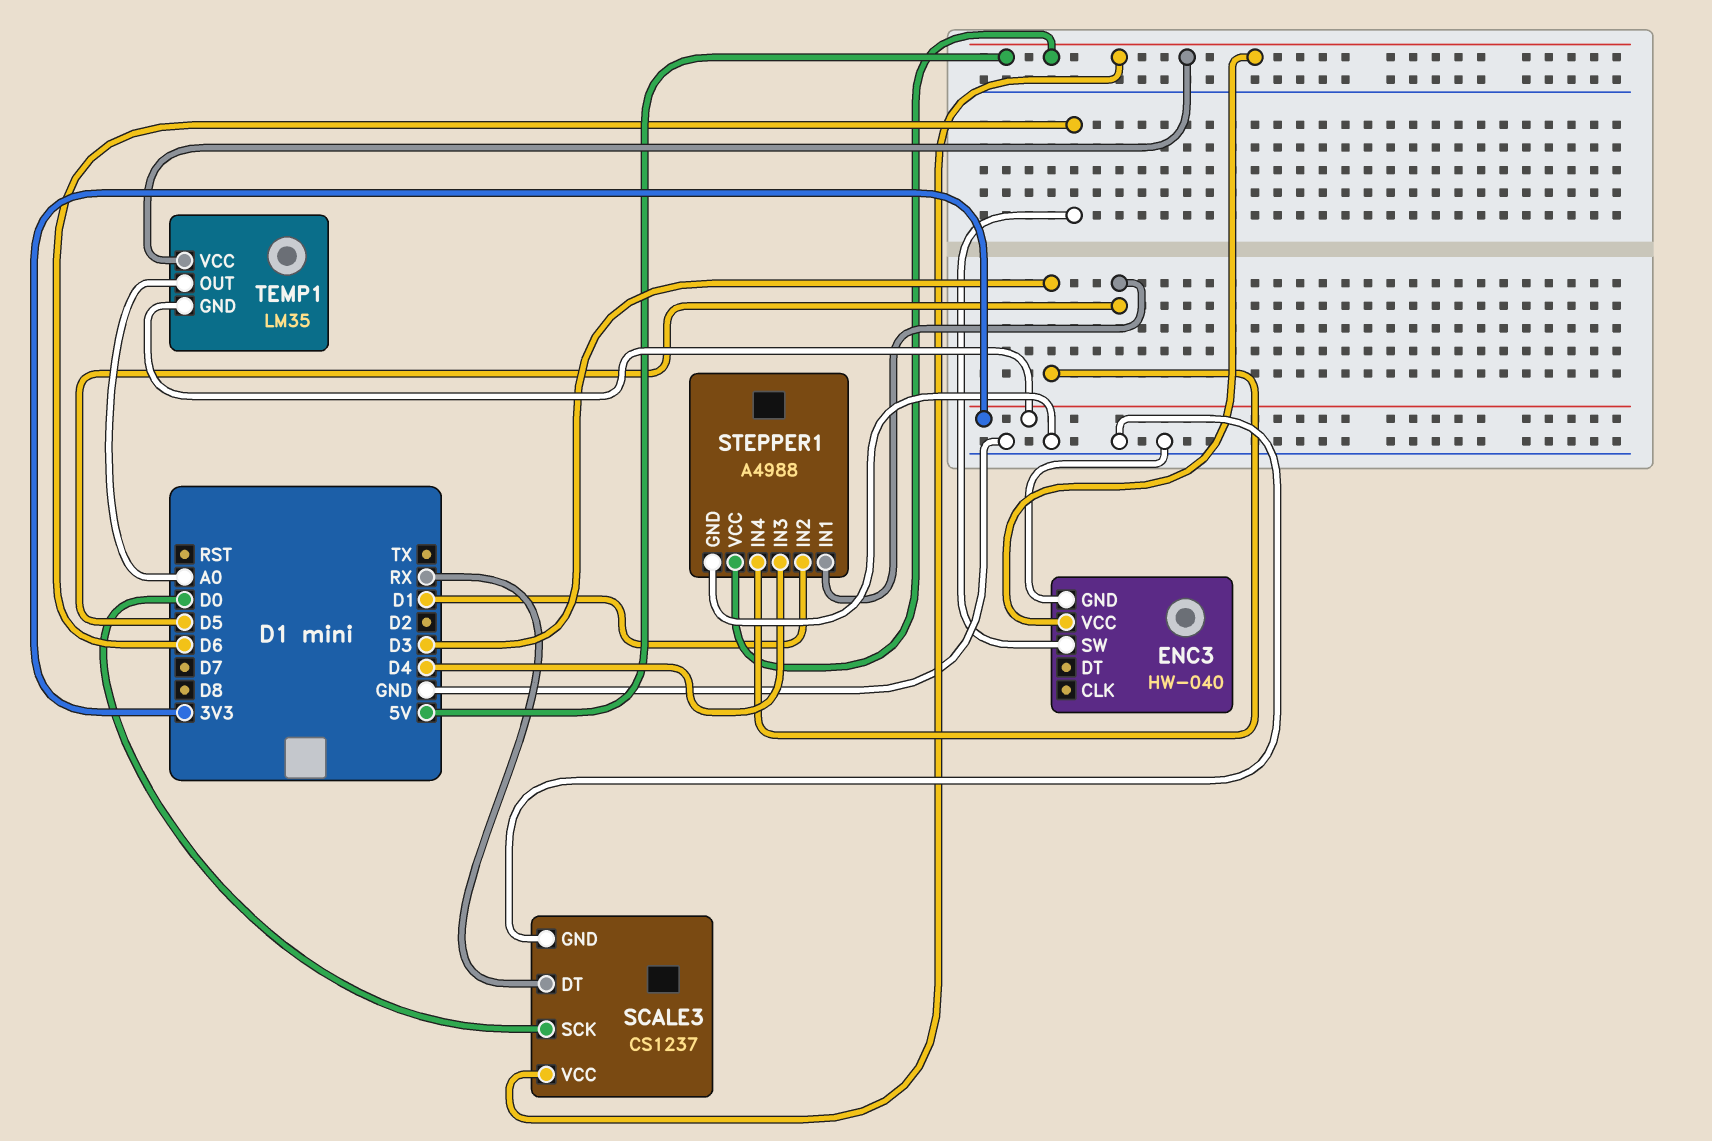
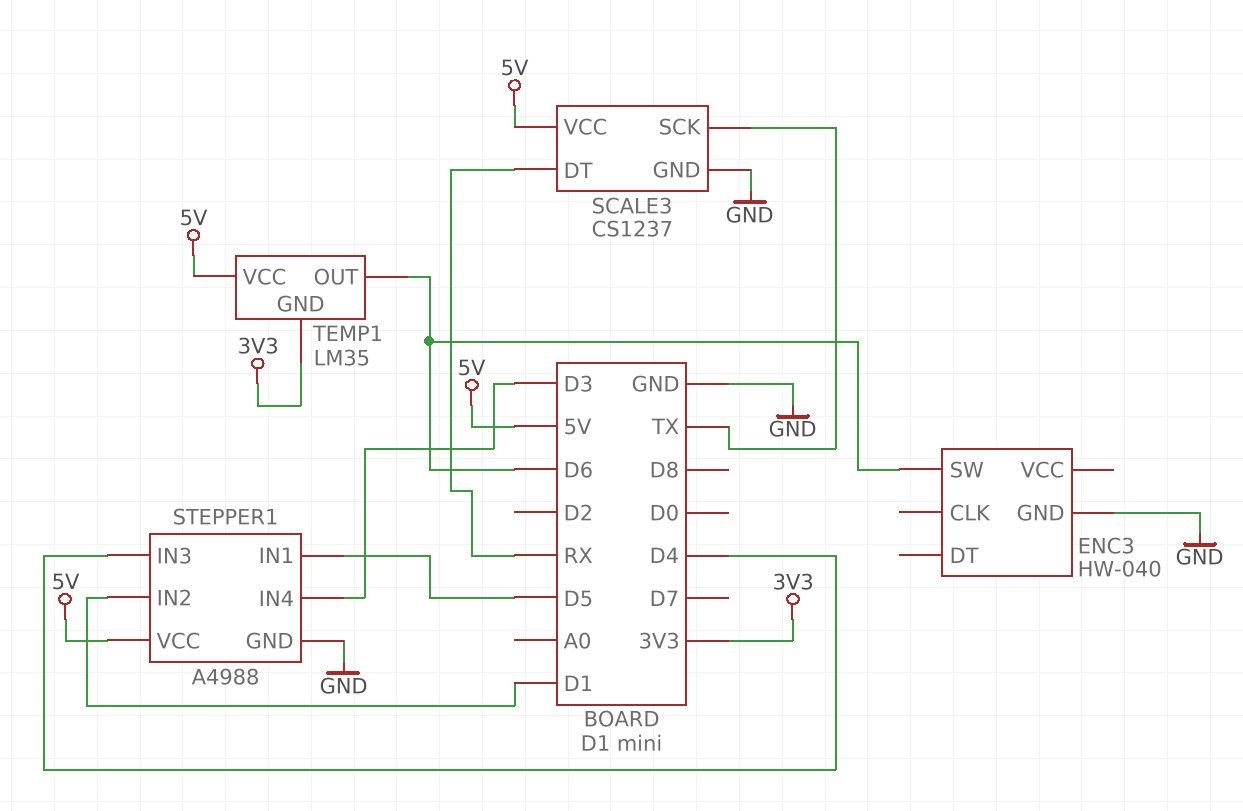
ENC3 pin VCC: 5V -> none
SCALE3 pin SCK: D0 -> TX
TEMP1 pin OUT: A0 -> D6

